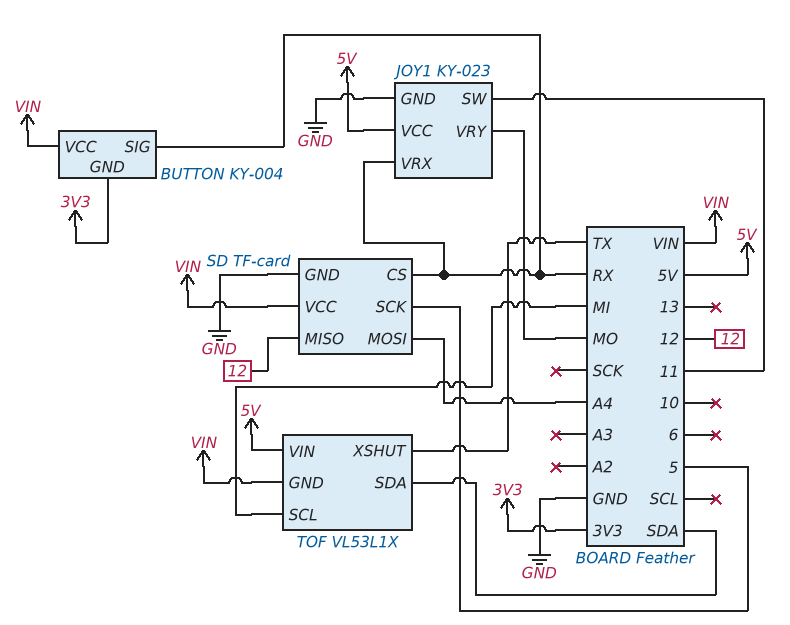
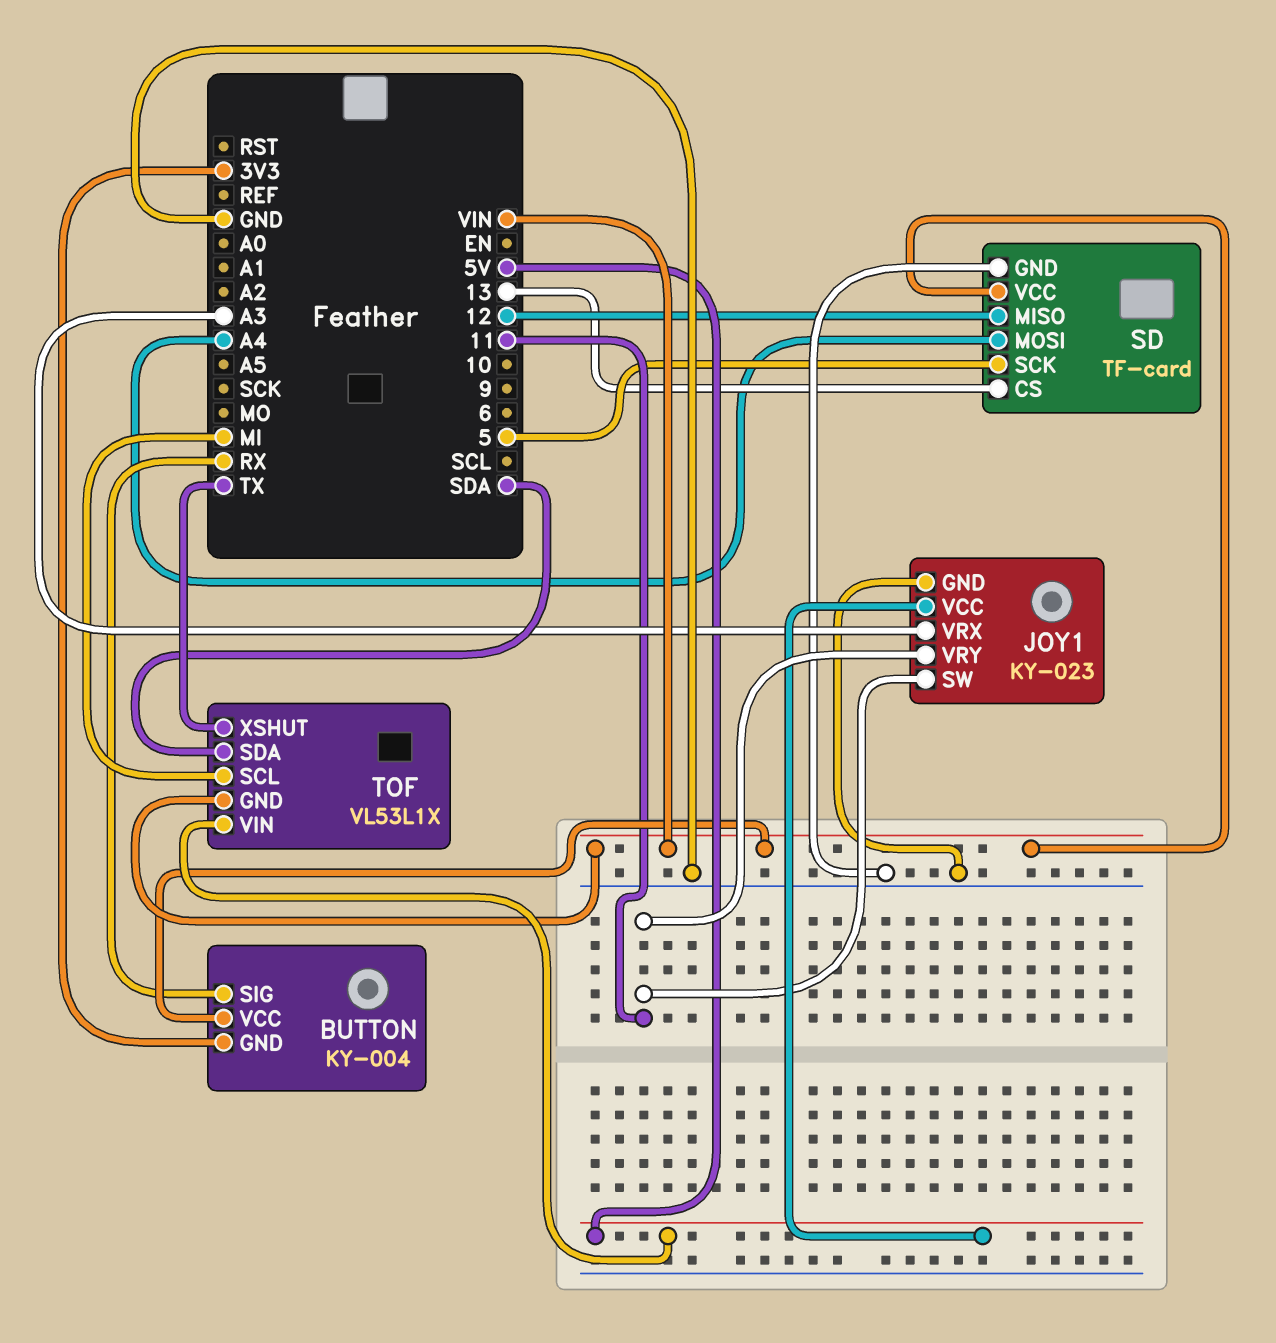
JOY1 pin VRX: RX -> A3
JOY1 pin VRY: MO -> 11
SD pin CS: RX -> 13

